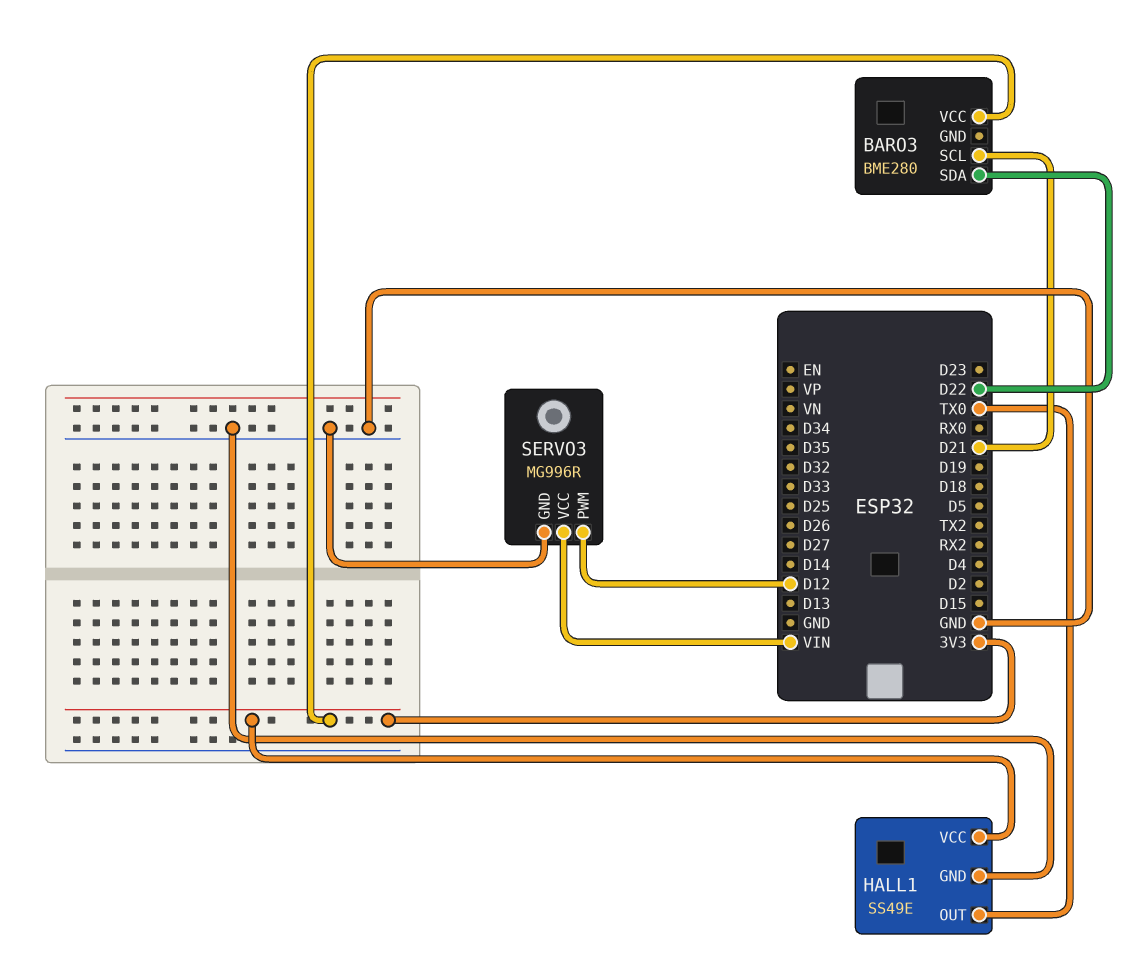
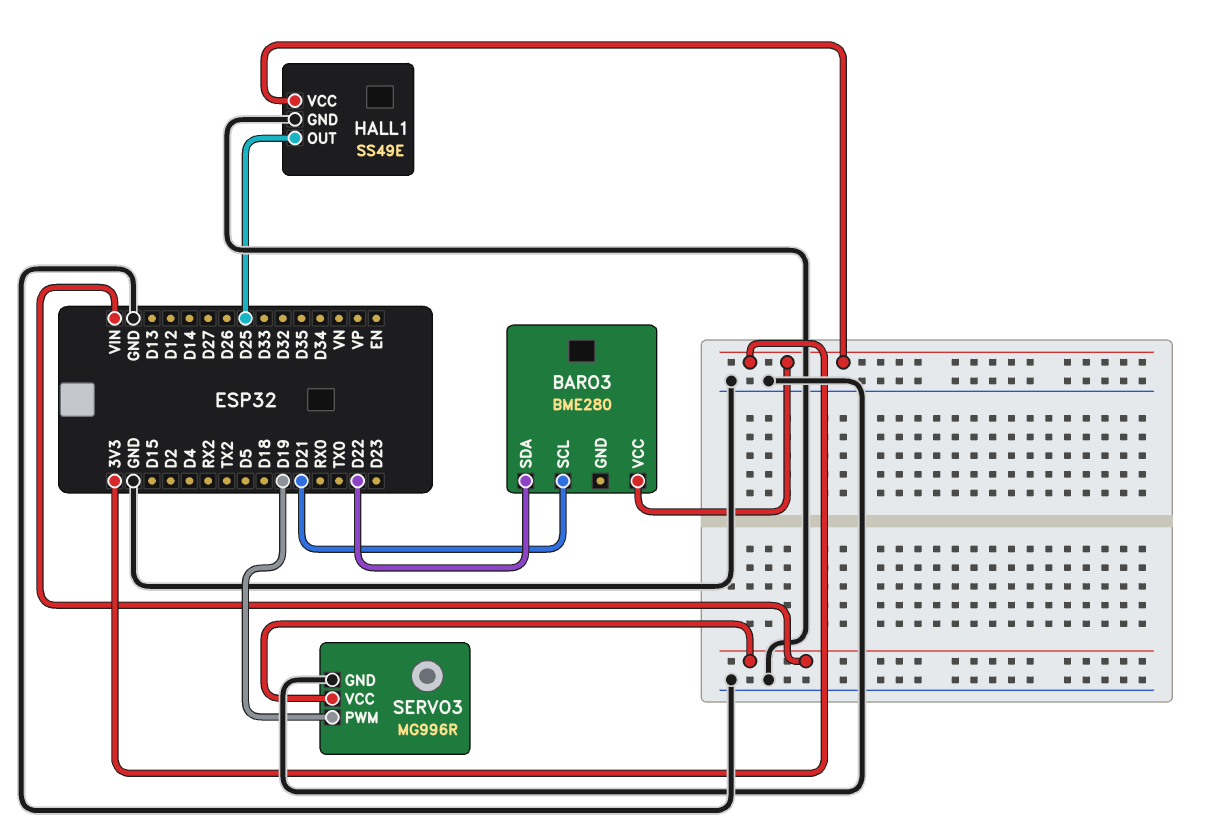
HALL1 pin OUT: TX0 -> D25
SERVO3 pin PWM: D12 -> D19

